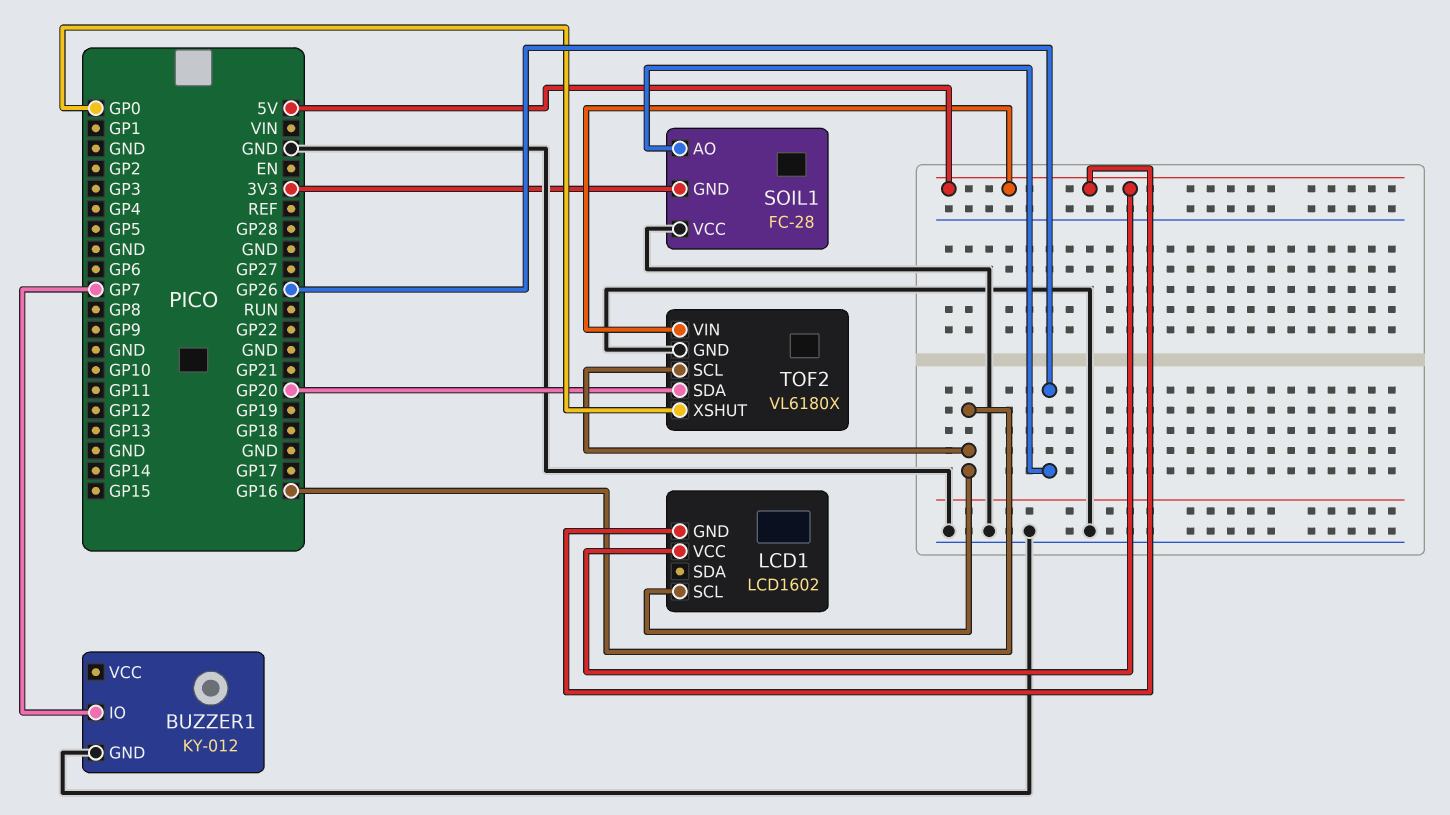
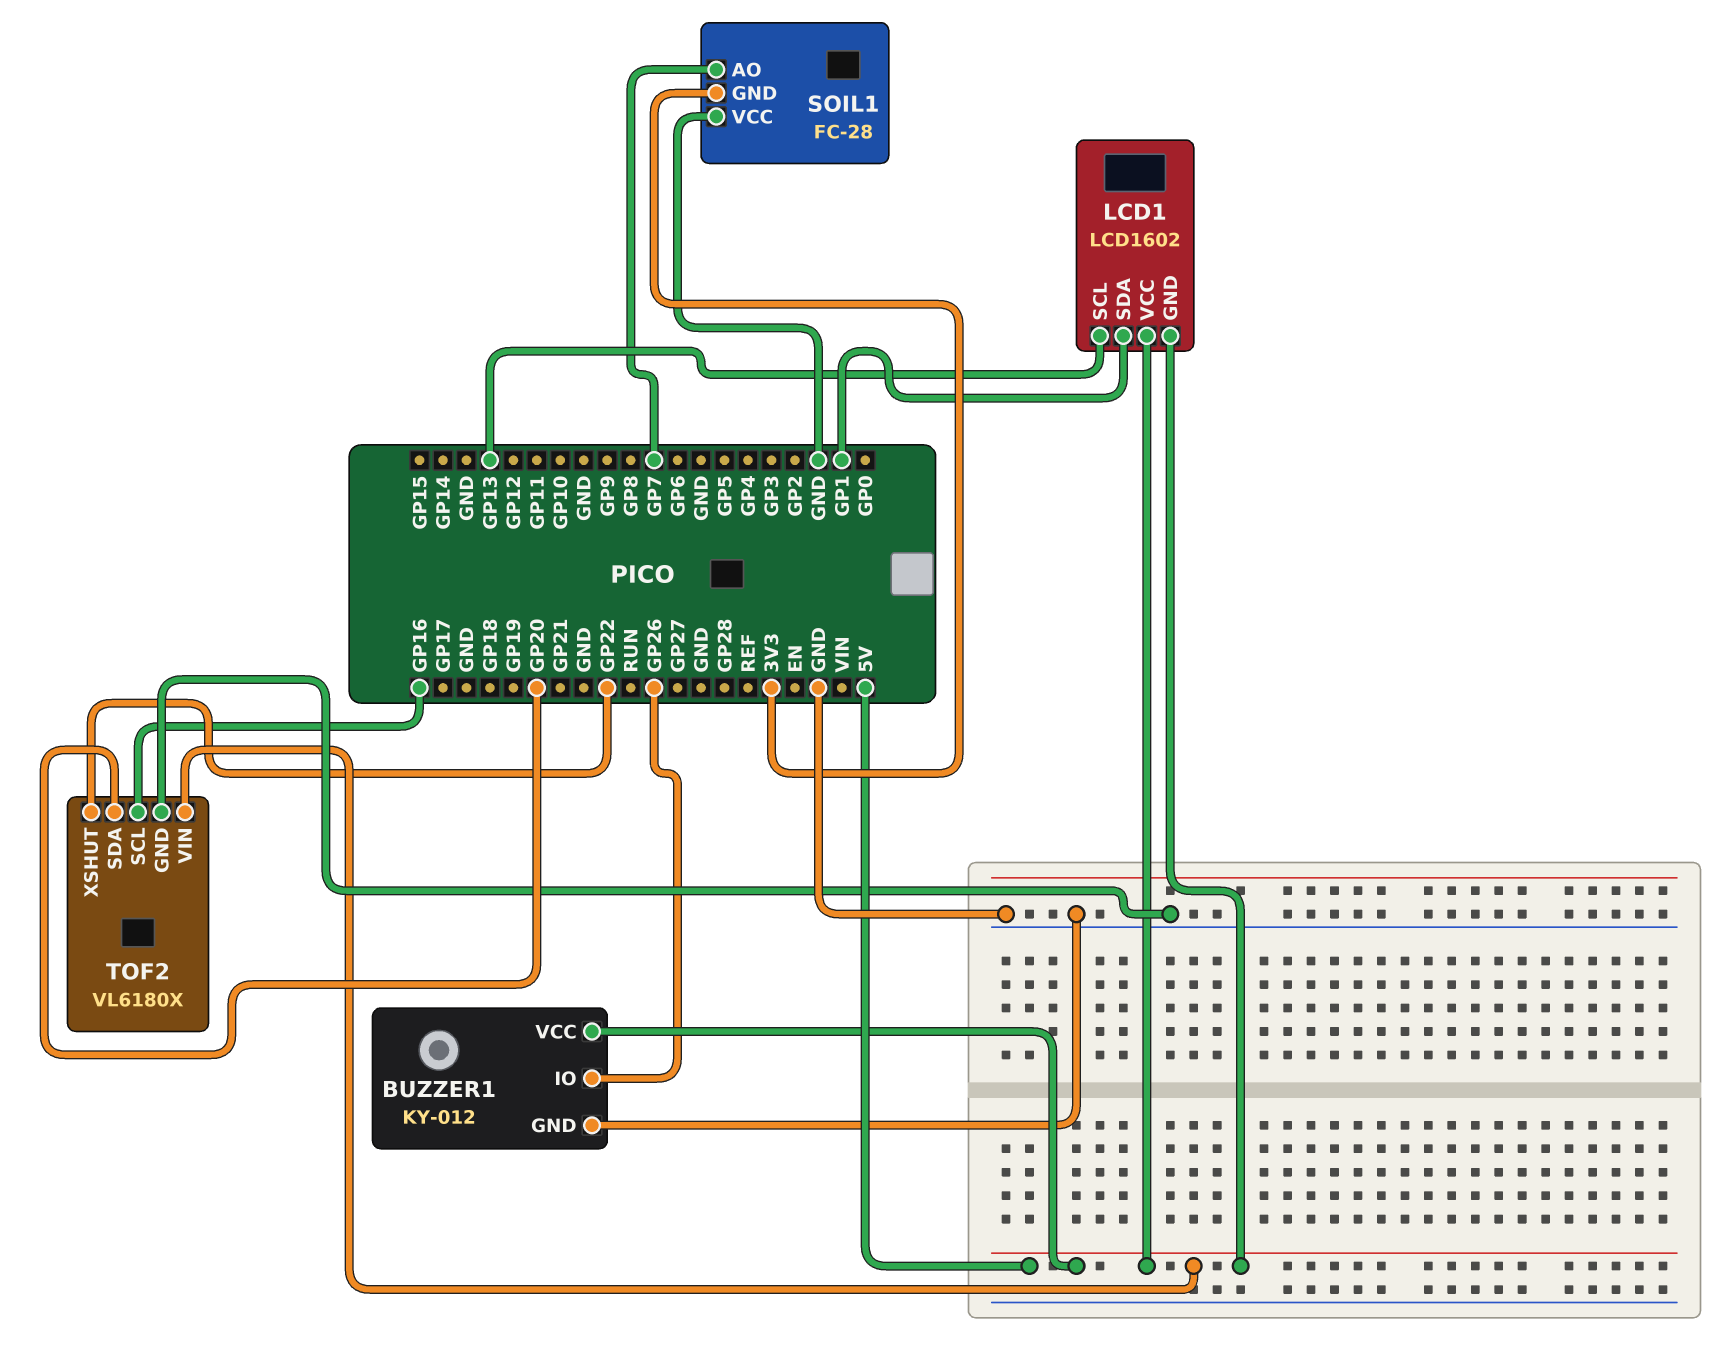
BUZZER1 pin IO: GP7 -> GP26
BUZZER1 pin VCC: none -> 5V
LCD1 pin SCL: GP16 -> GP13
LCD1 pin SDA: none -> GP1
SOIL1 pin AO: GP26 -> GP7
TOF2 pin XSHUT: GP0 -> GP22

